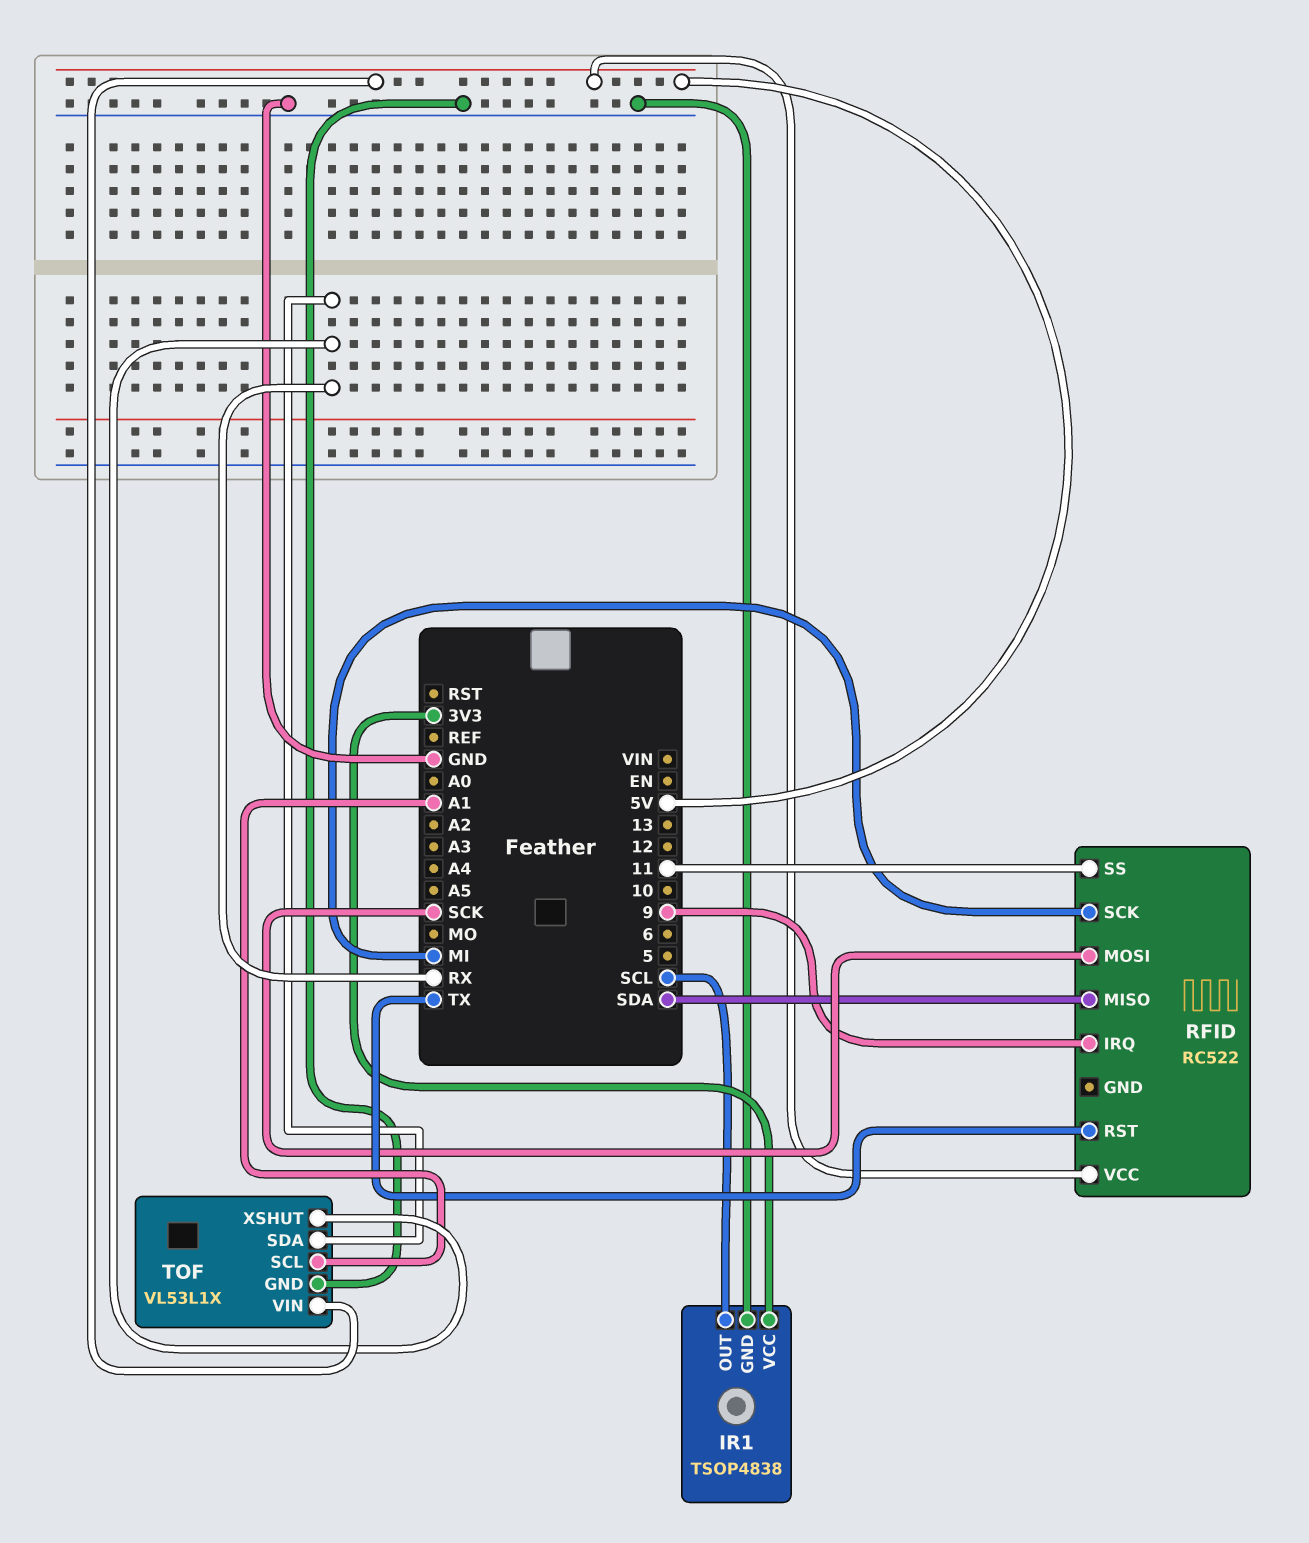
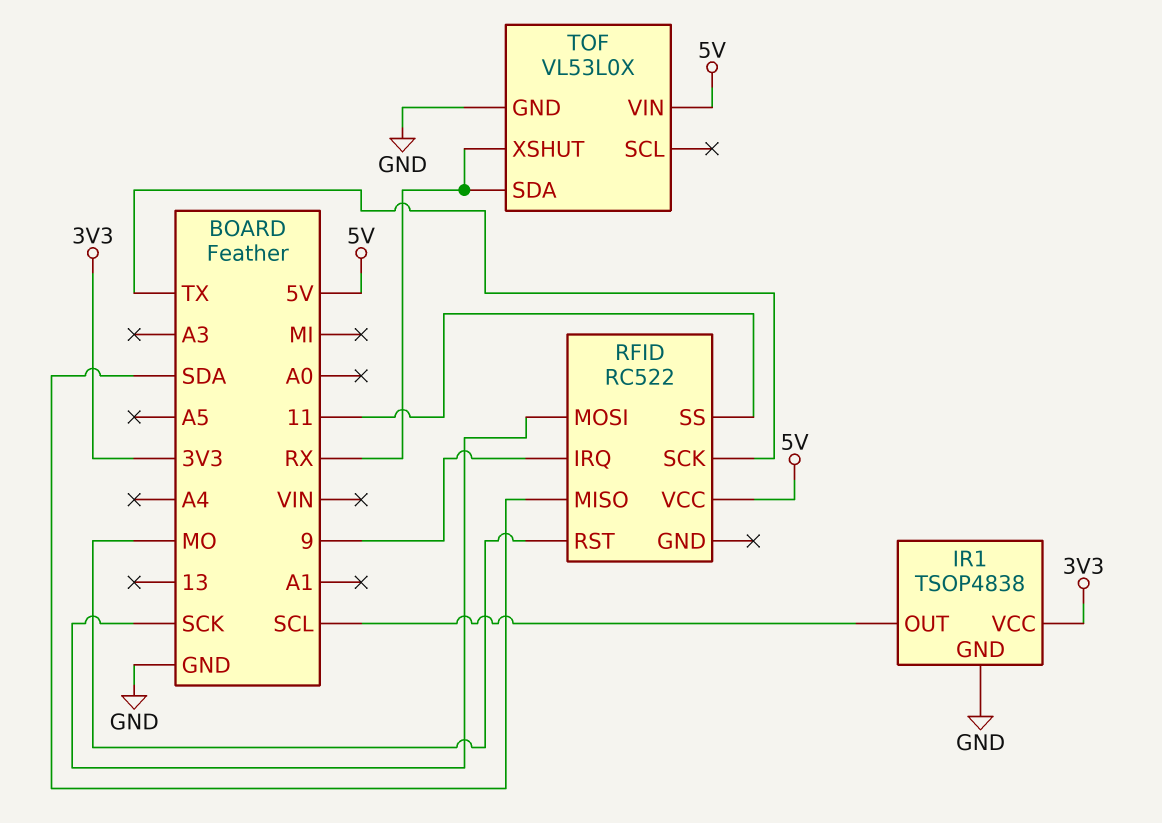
RFID pin RST: TX -> MO
RFID pin SCK: MI -> TX
TOF: VL53L1X -> VL53L0X
TOF pin SCL: A1 -> none

